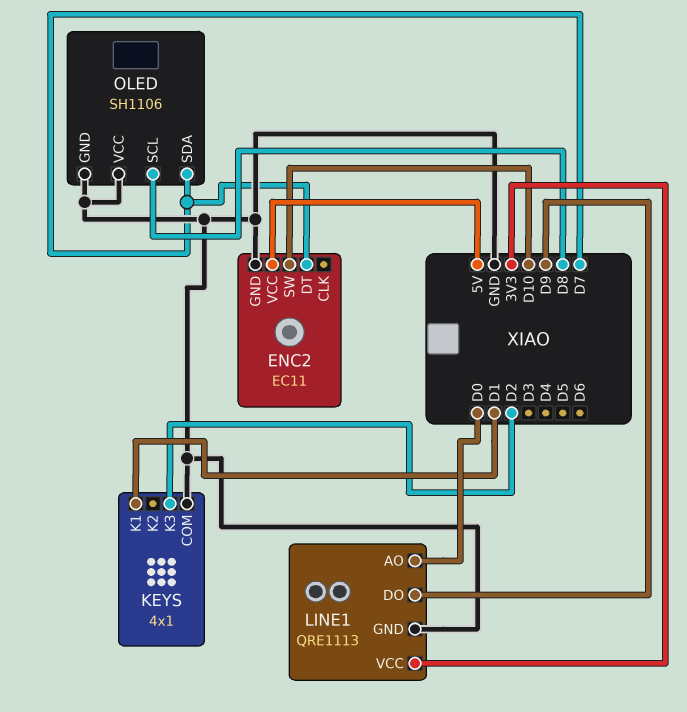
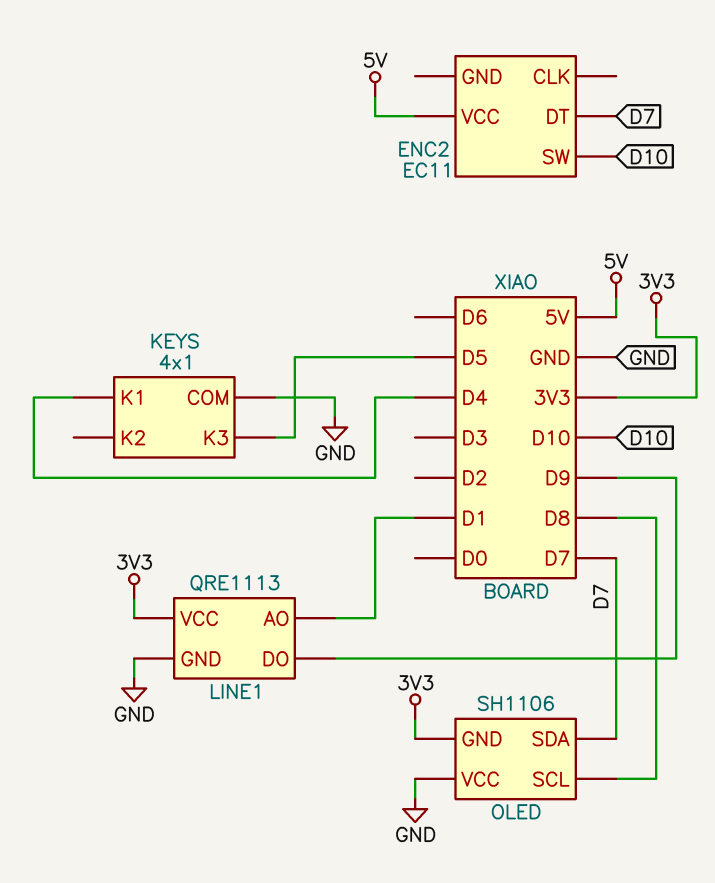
ENC2 pin GND: GND -> none
KEYS pin K1: D1 -> D4
KEYS pin K3: D2 -> D5
LINE1 pin AO: D0 -> D1
OLED pin GND: GND -> 3V3

